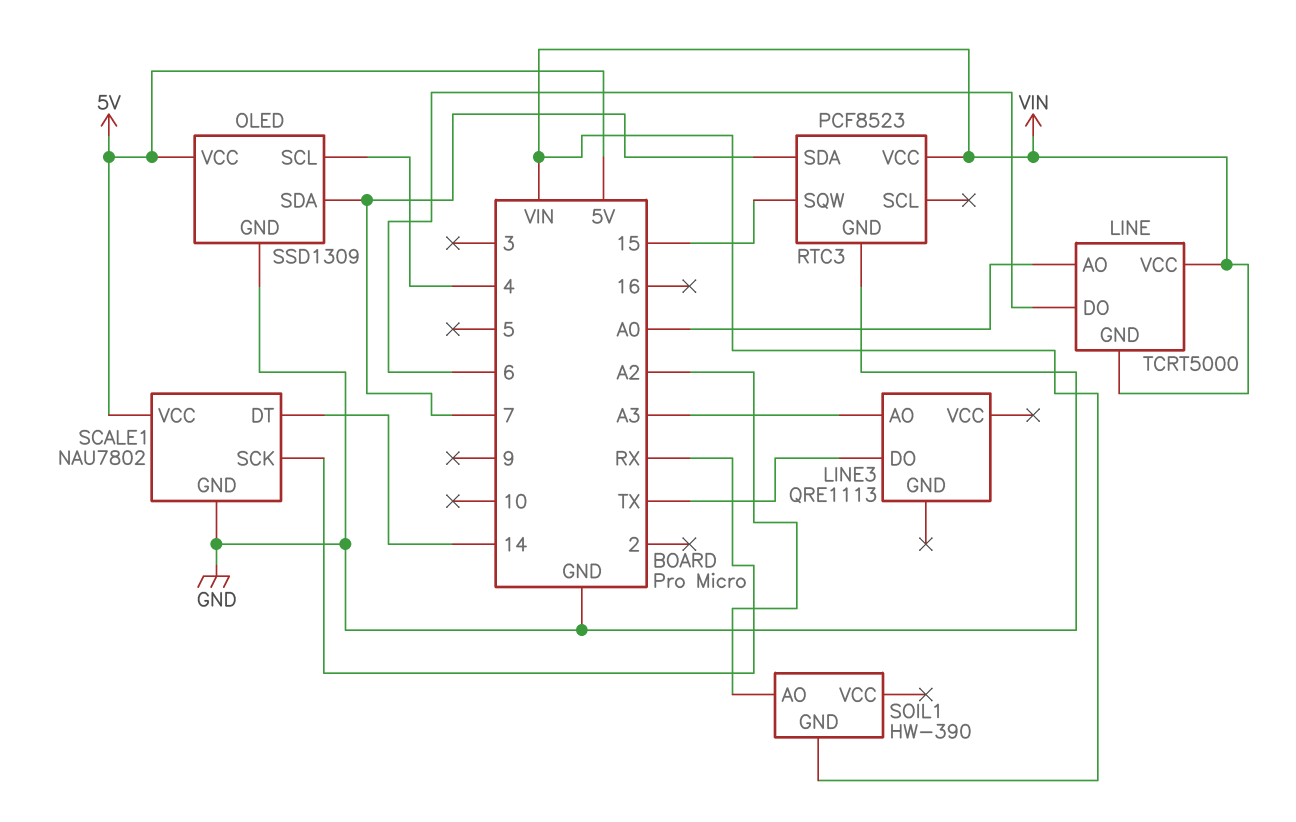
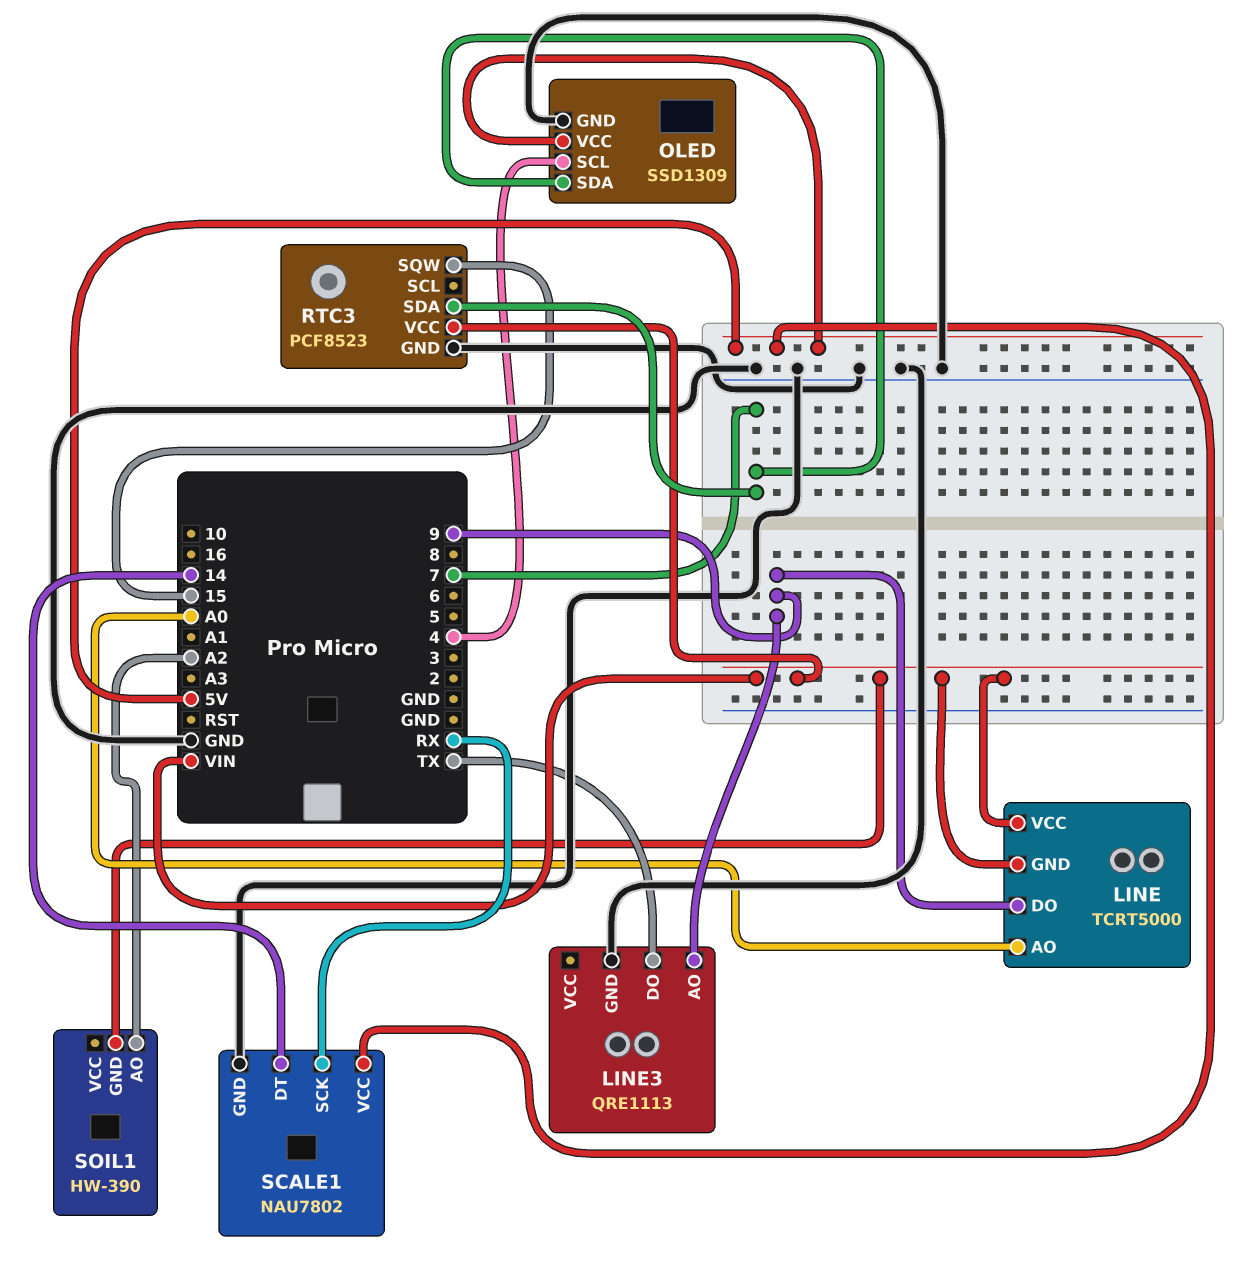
LINE pin DO: 6 -> 9
LINE3 pin AO: A3 -> 9
LINE3 pin GND: none -> GND

